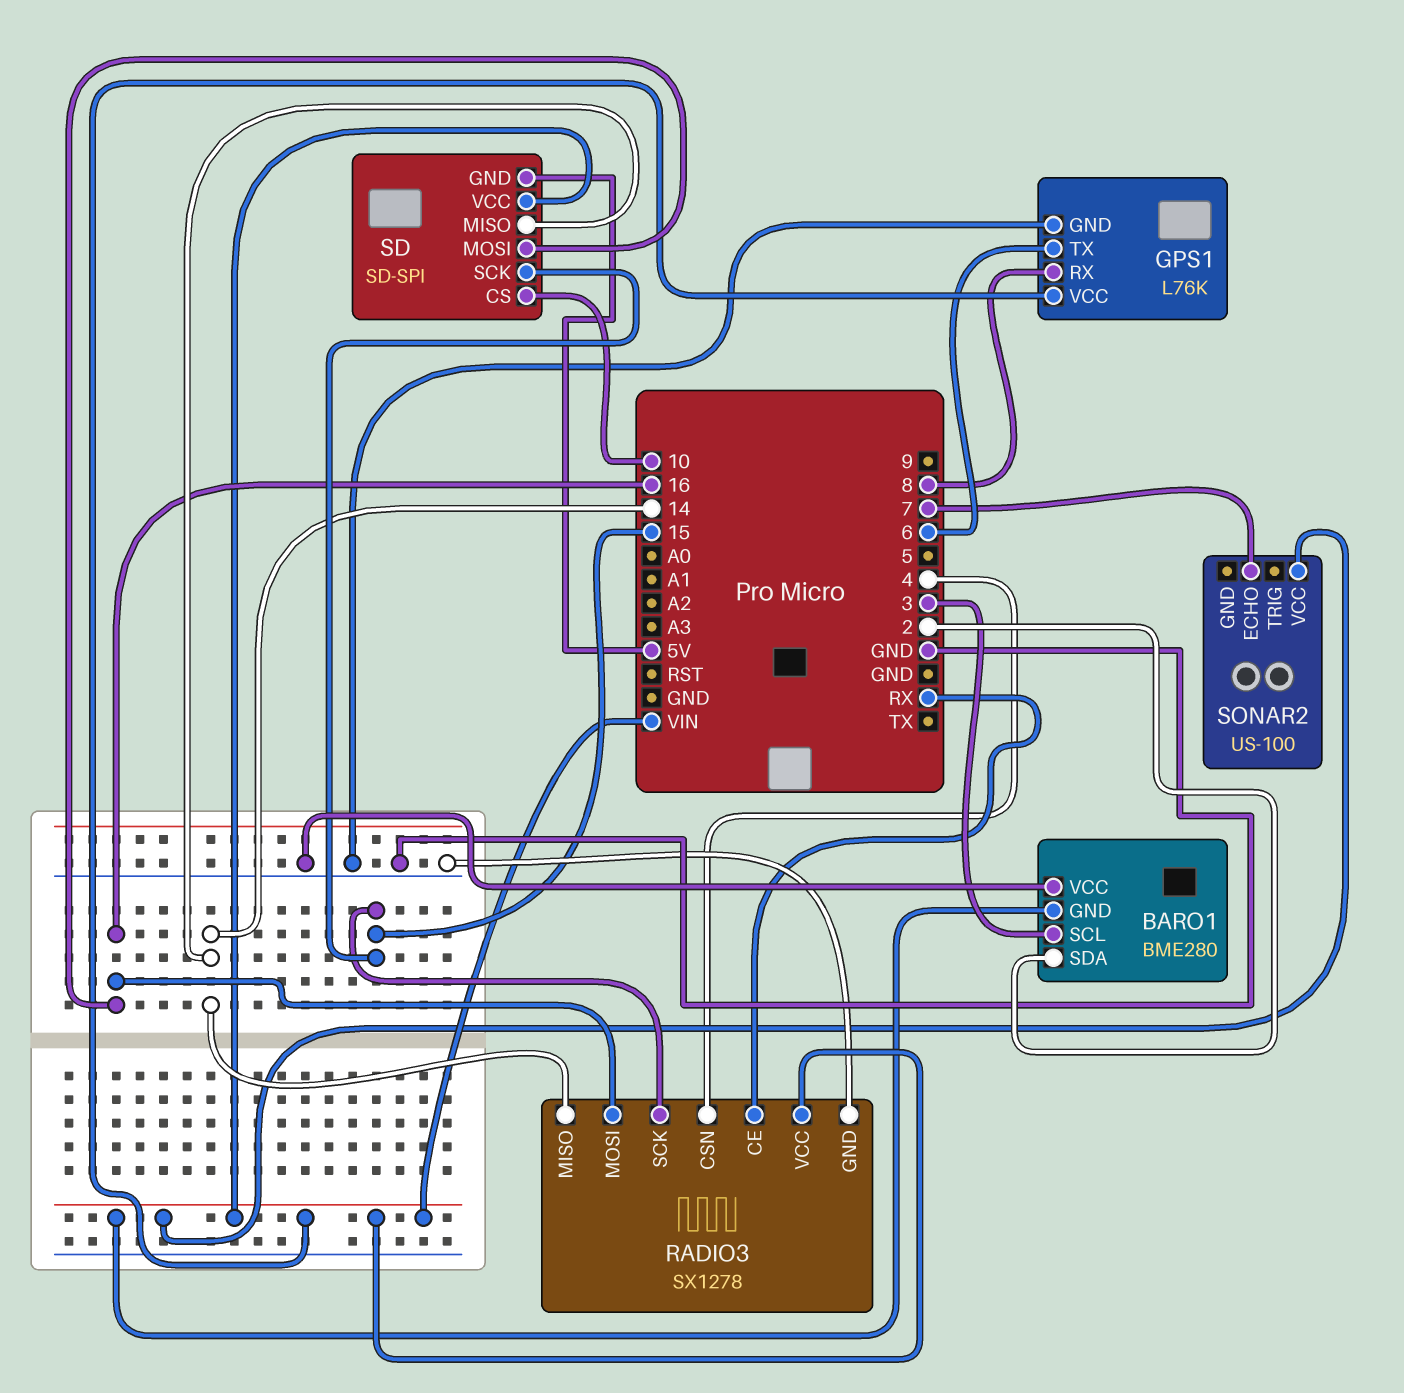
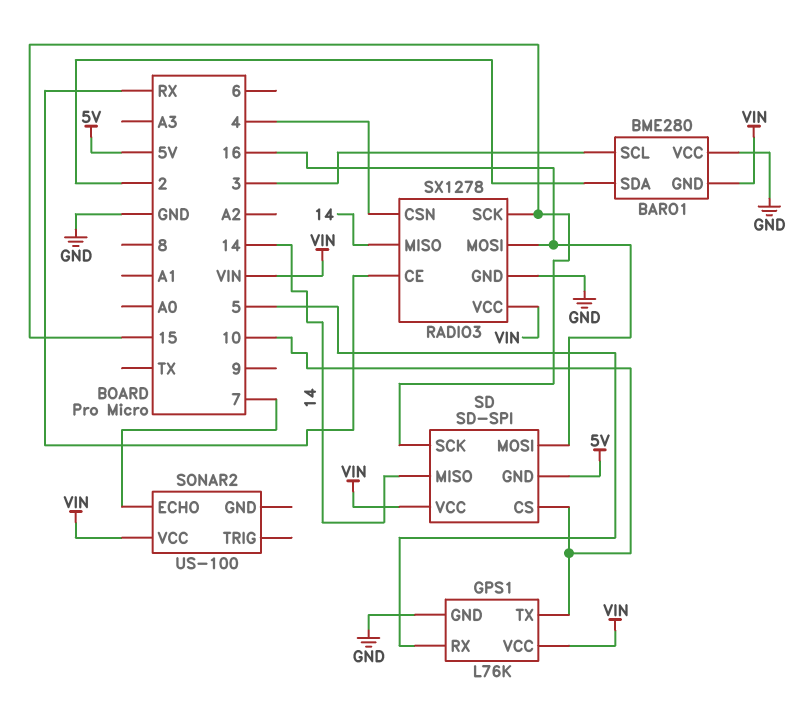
GPS1 pin RX: 8 -> 5
GPS1 pin TX: 6 -> 10

